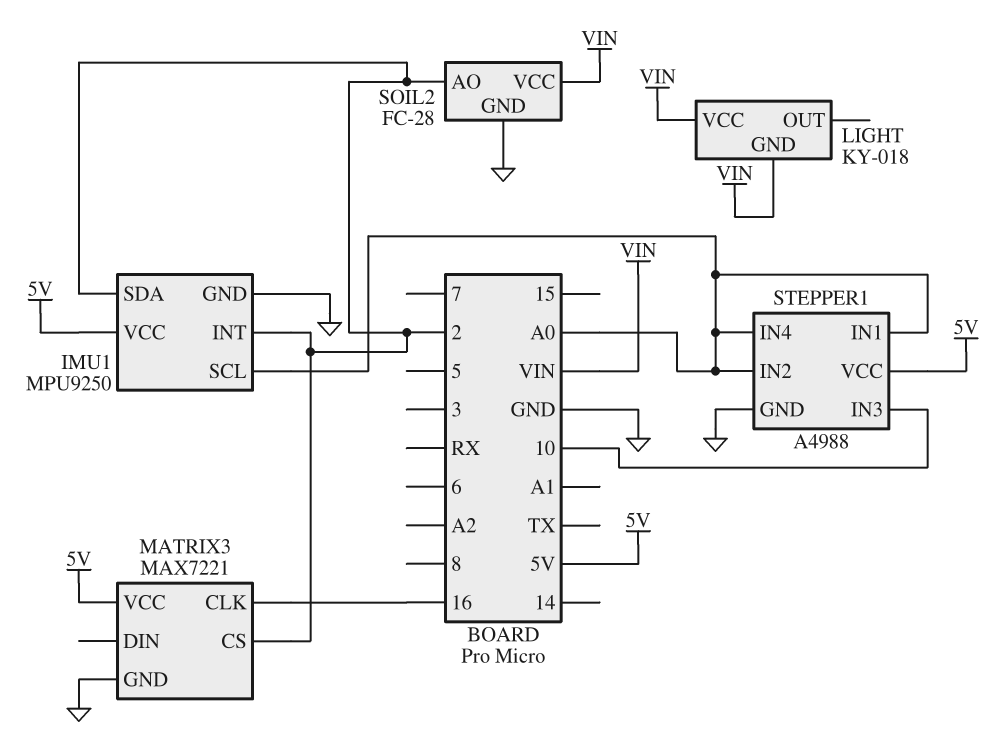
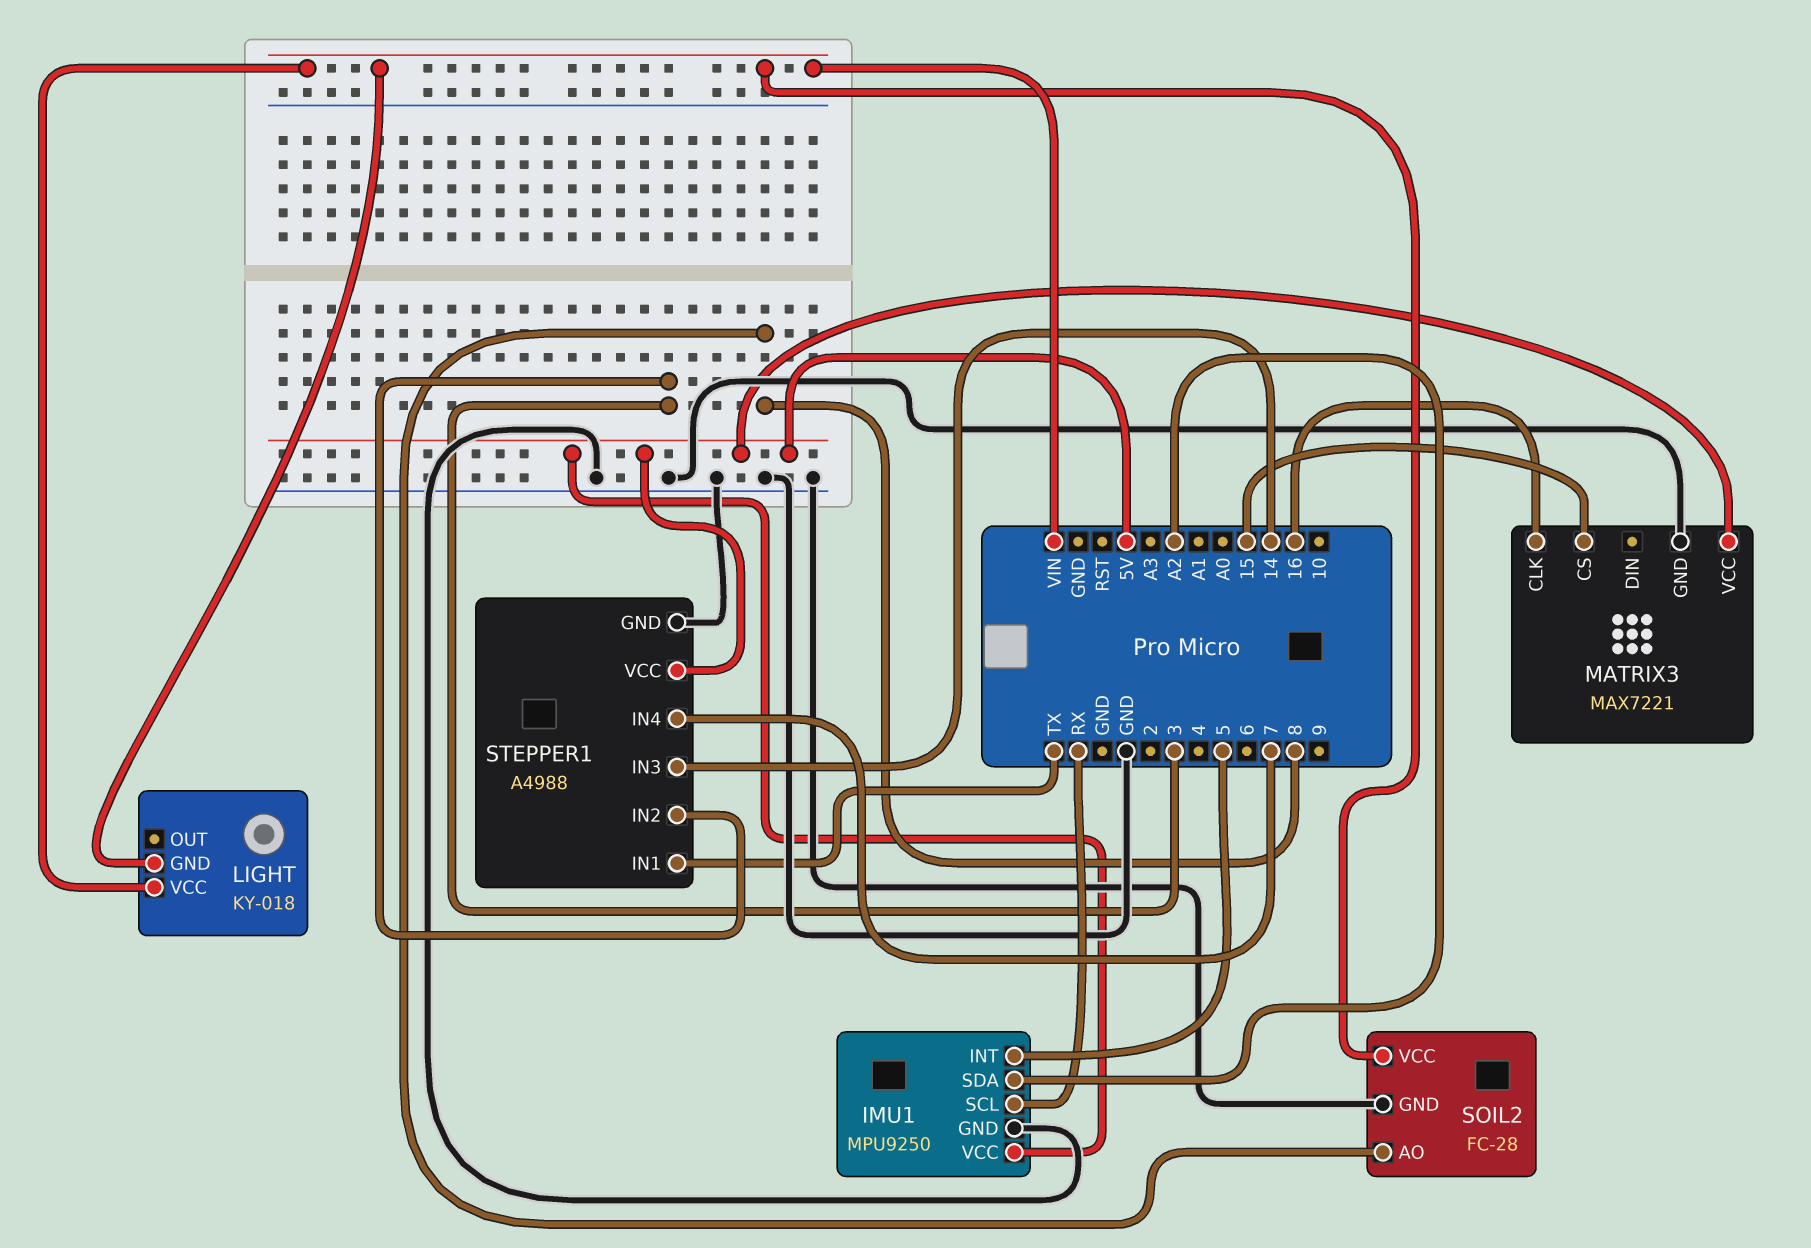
IMU1 pin INT: 2 -> 5
IMU1 pin SCL: A0 -> RX
IMU1 pin SDA: 2 -> A2
MATRIX3 pin CS: 2 -> 15
SOIL2 pin AO: 2 -> 8
STEPPER1 pin IN1: A0 -> TX
STEPPER1 pin IN2: A0 -> 3
STEPPER1 pin IN3: 10 -> 14
STEPPER1 pin IN4: A0 -> 7

